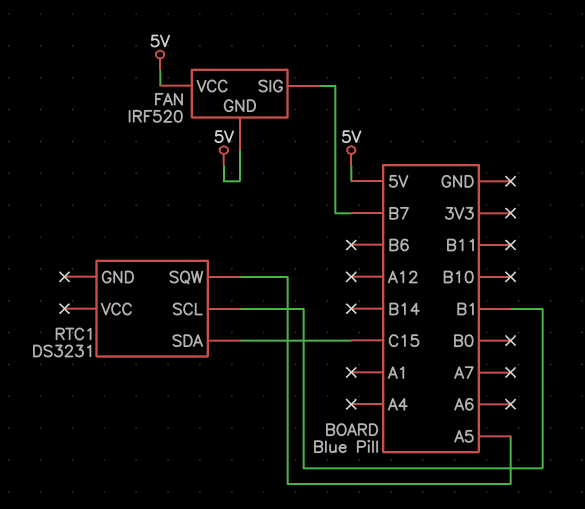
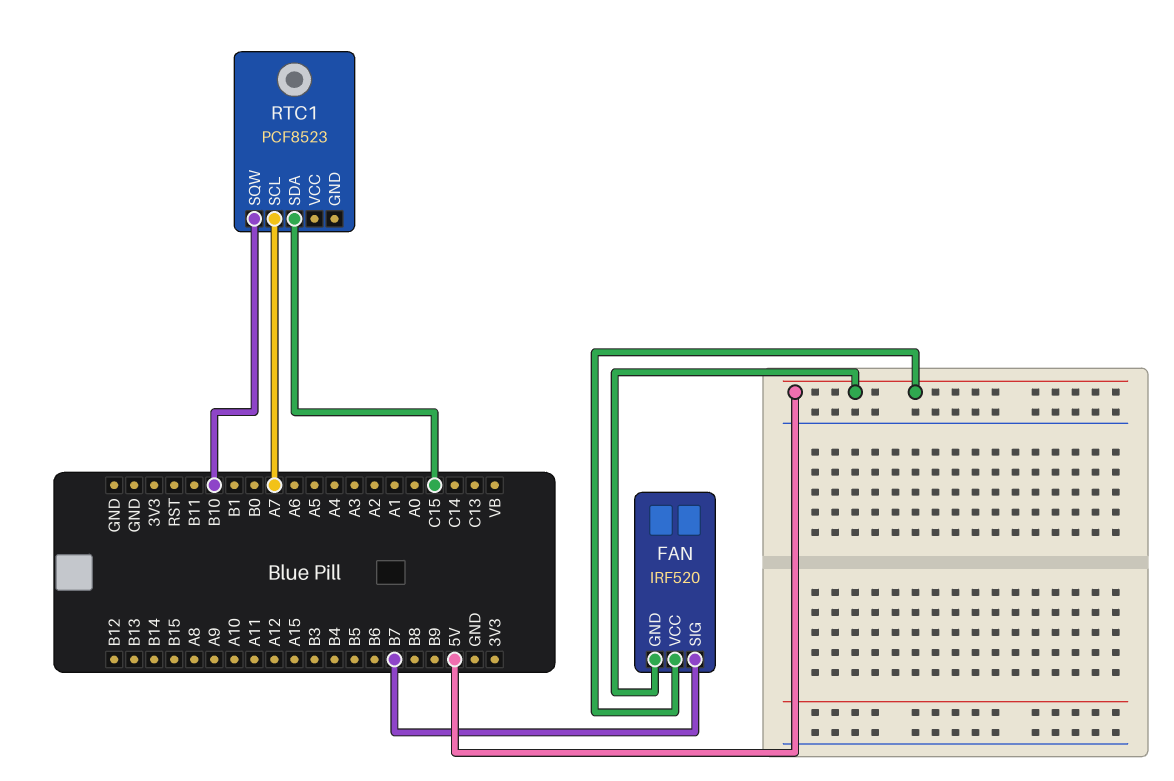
RTC1: DS3231 -> PCF8523
RTC1 pin SCL: B1 -> A7
RTC1 pin SQW: A5 -> B10

